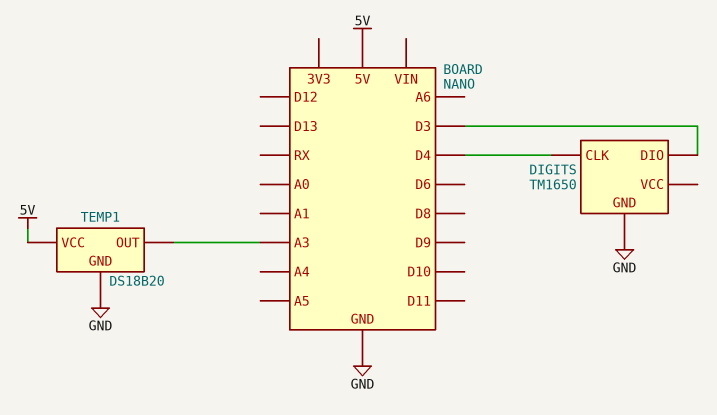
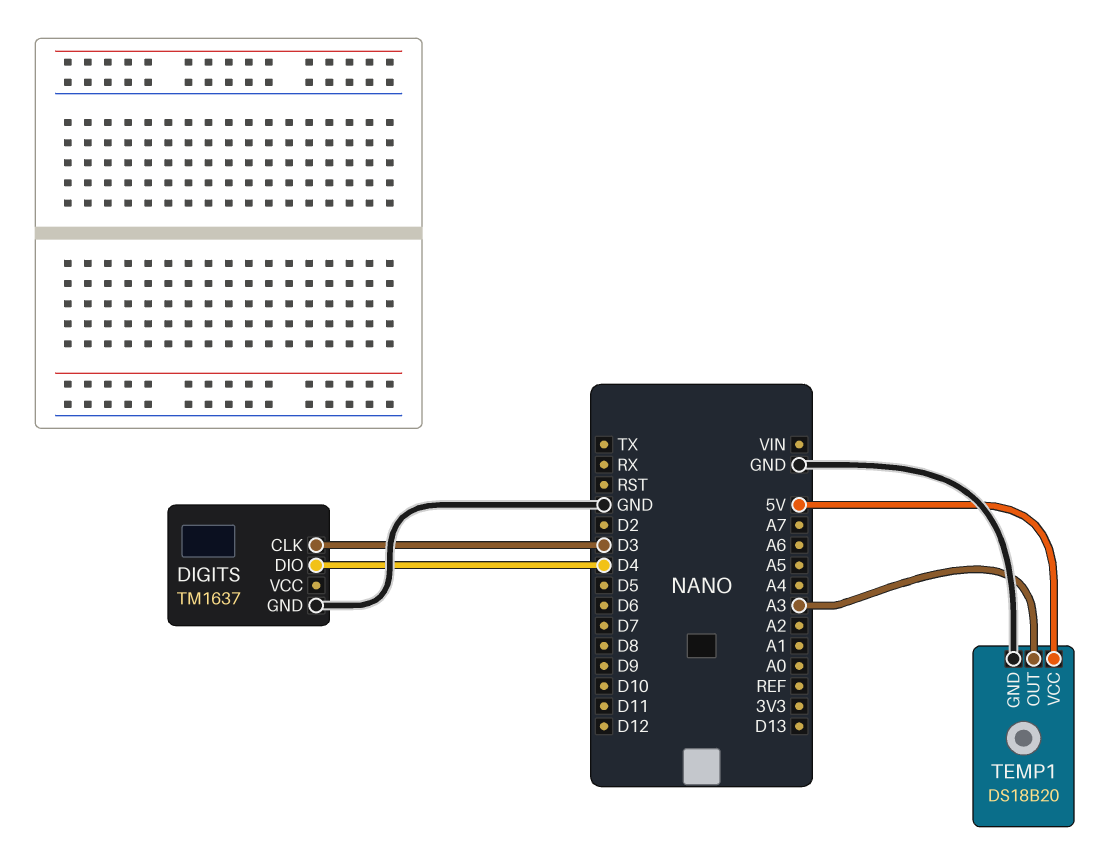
DIGITS: TM1650 -> TM1637
DIGITS pin CLK: D4 -> D3
DIGITS pin DIO: D3 -> D4

